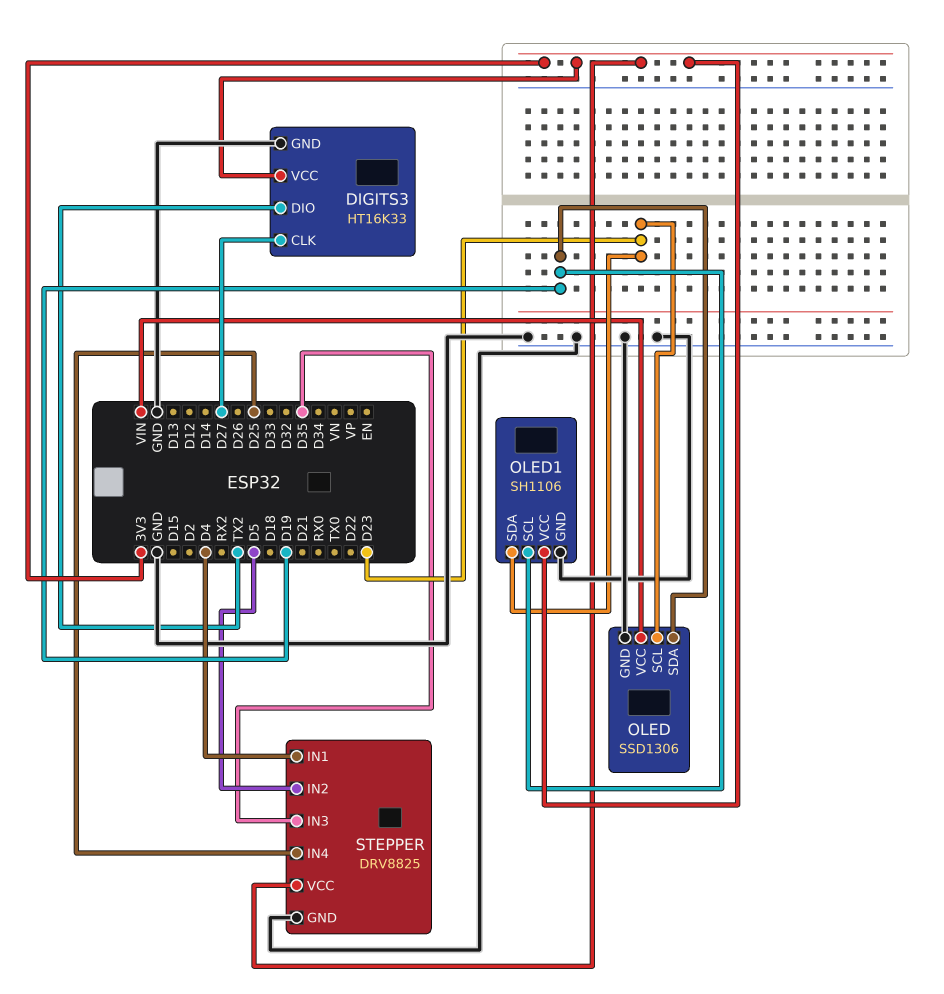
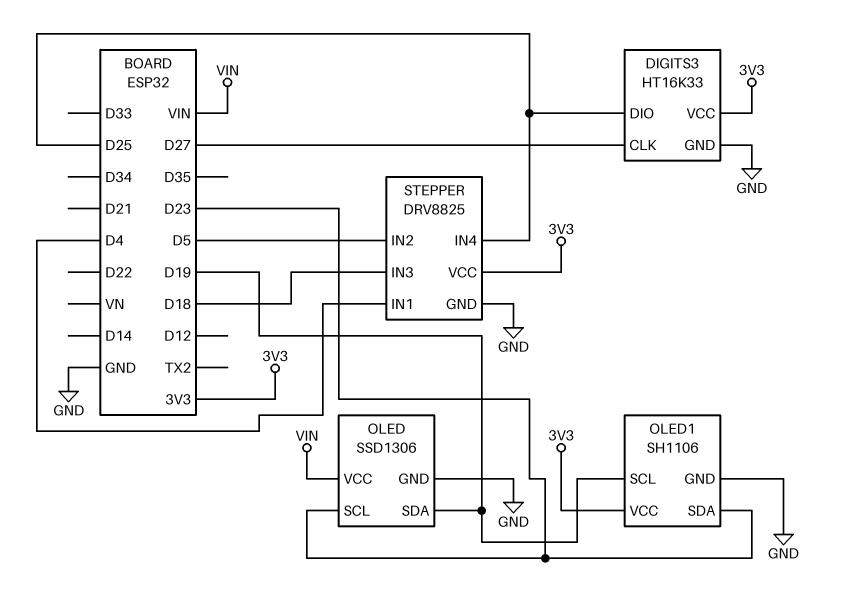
DIGITS3 pin DIO: TX2 -> D25
STEPPER pin IN3: D35 -> D18

